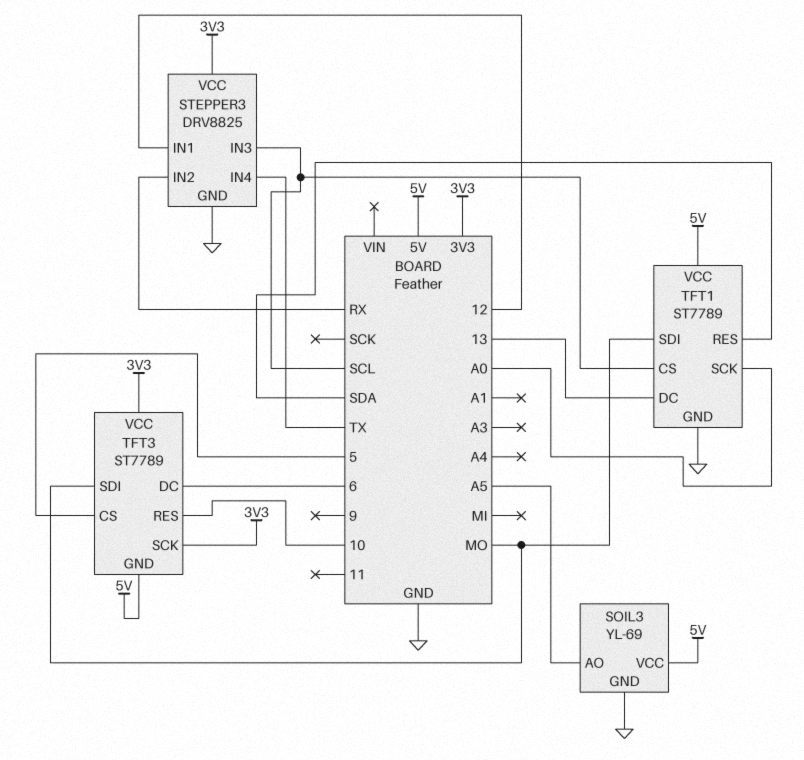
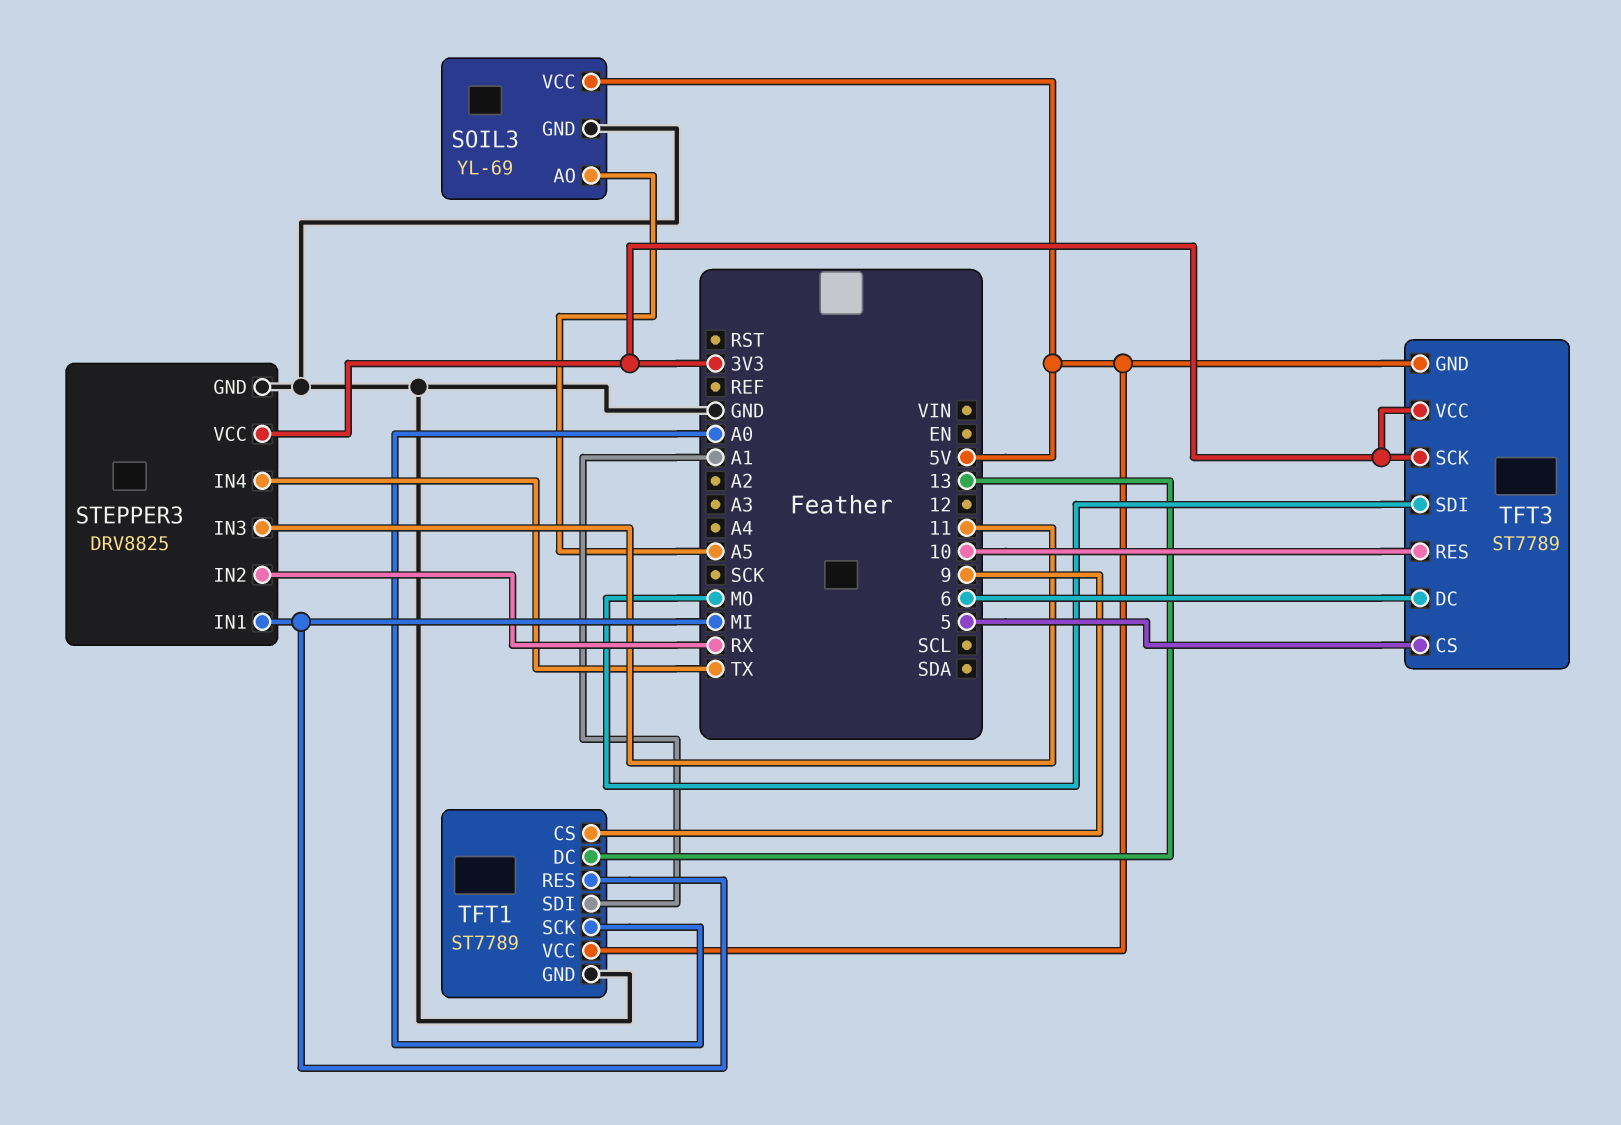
STEPPER3 pin IN1: 12 -> MI
STEPPER3 pin IN3: SCL -> 11
TFT1 pin CS: SCL -> 9
TFT1 pin RES: SDA -> MI
TFT1 pin SDI: MO -> A1

